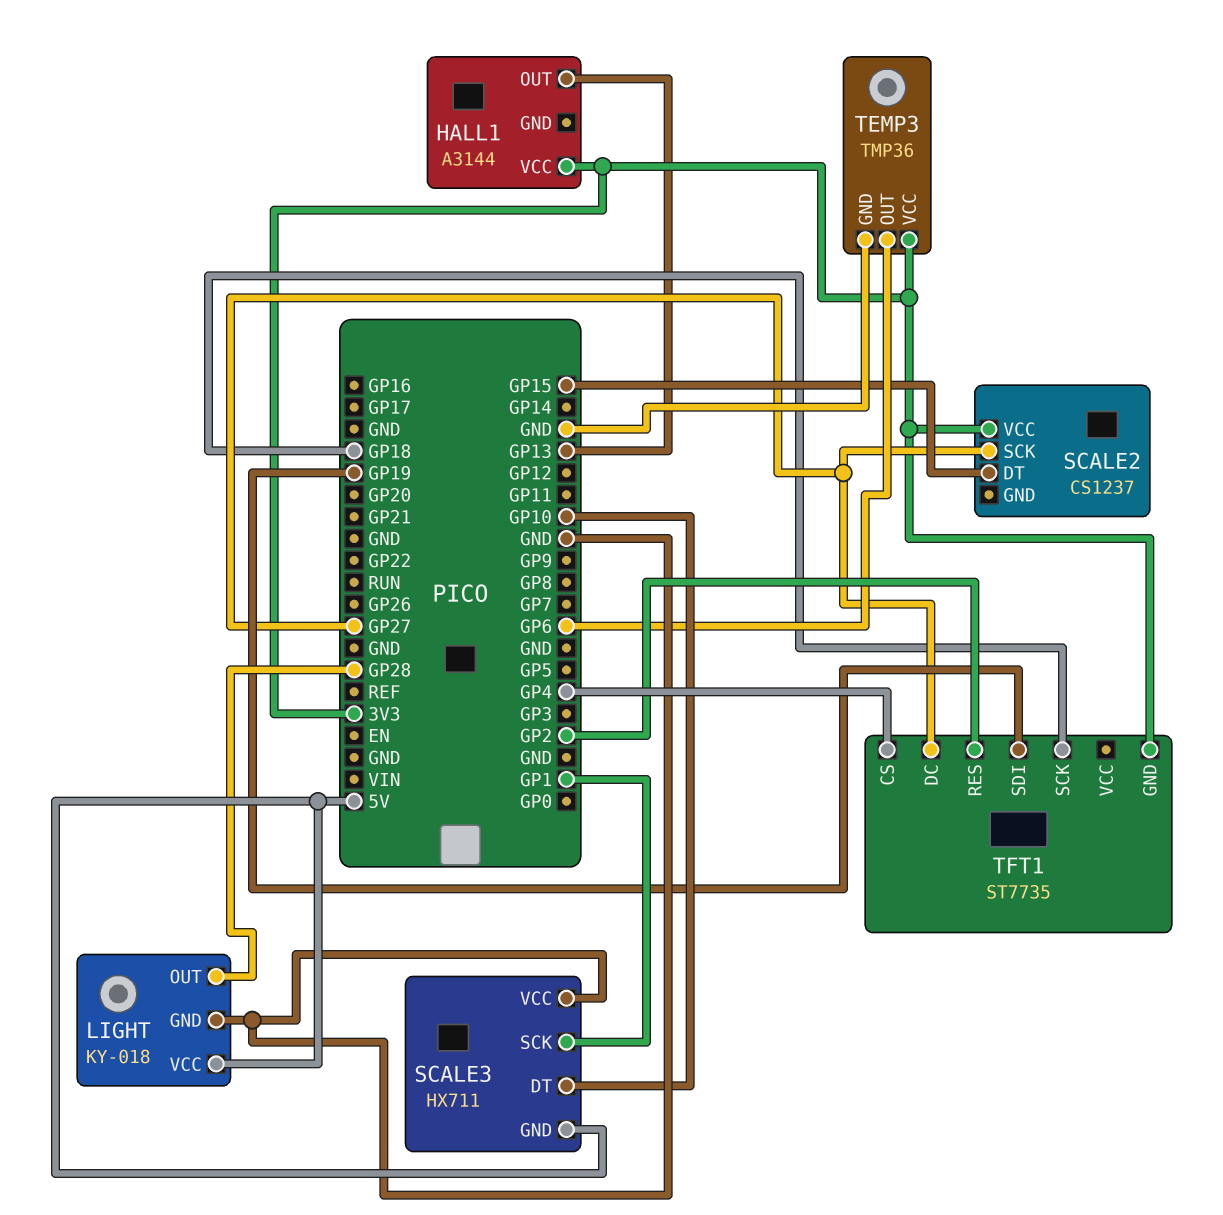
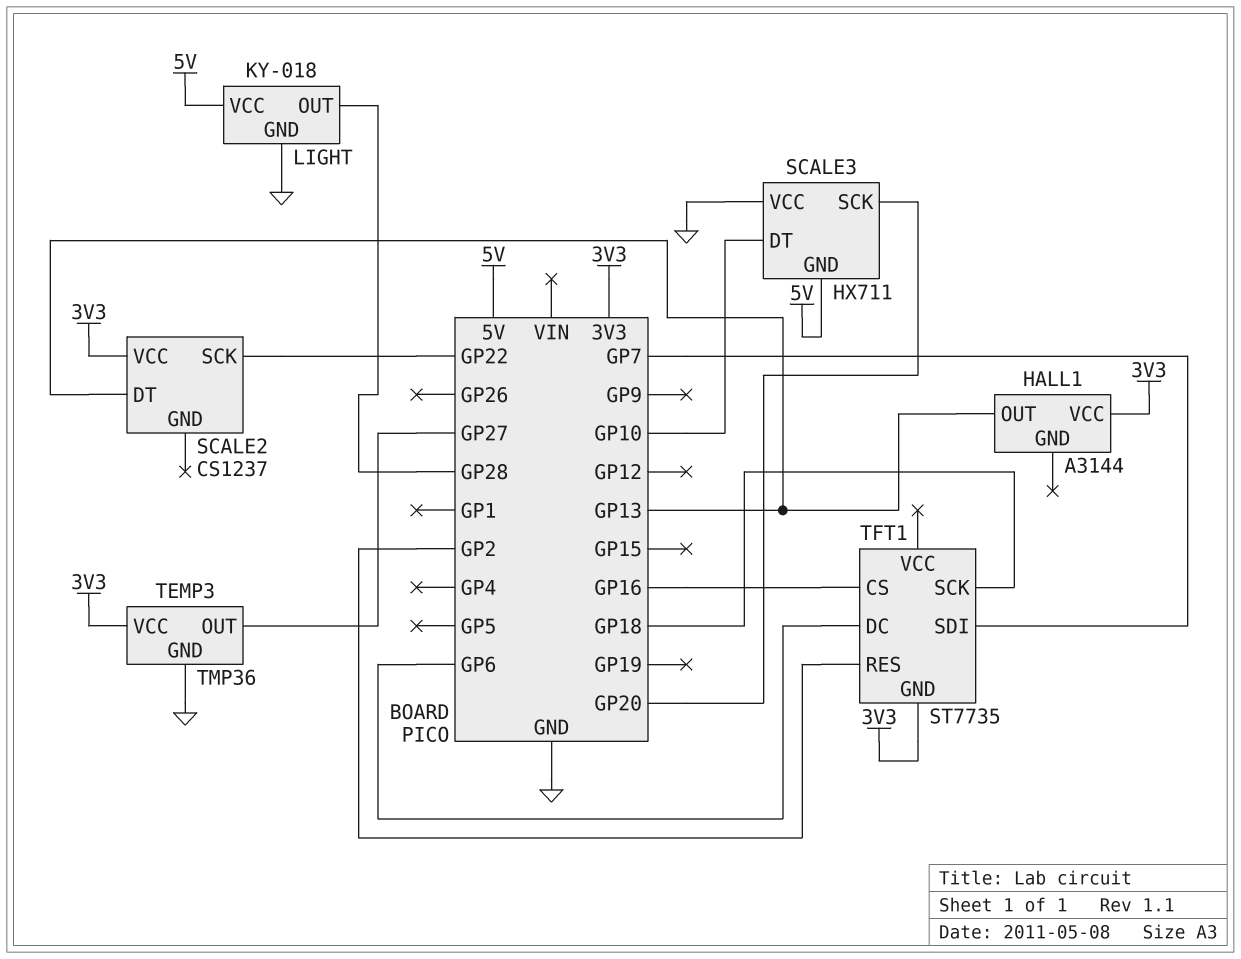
SCALE2 pin DT: GP15 -> GP13
SCALE2 pin SCK: GP27 -> GP22
SCALE3 pin SCK: GP1 -> GP20
TEMP3 pin OUT: GP6 -> GP27
TFT1 pin CS: GP4 -> GP16
TFT1 pin DC: GP27 -> GP6
TFT1 pin SDI: GP19 -> GP7

